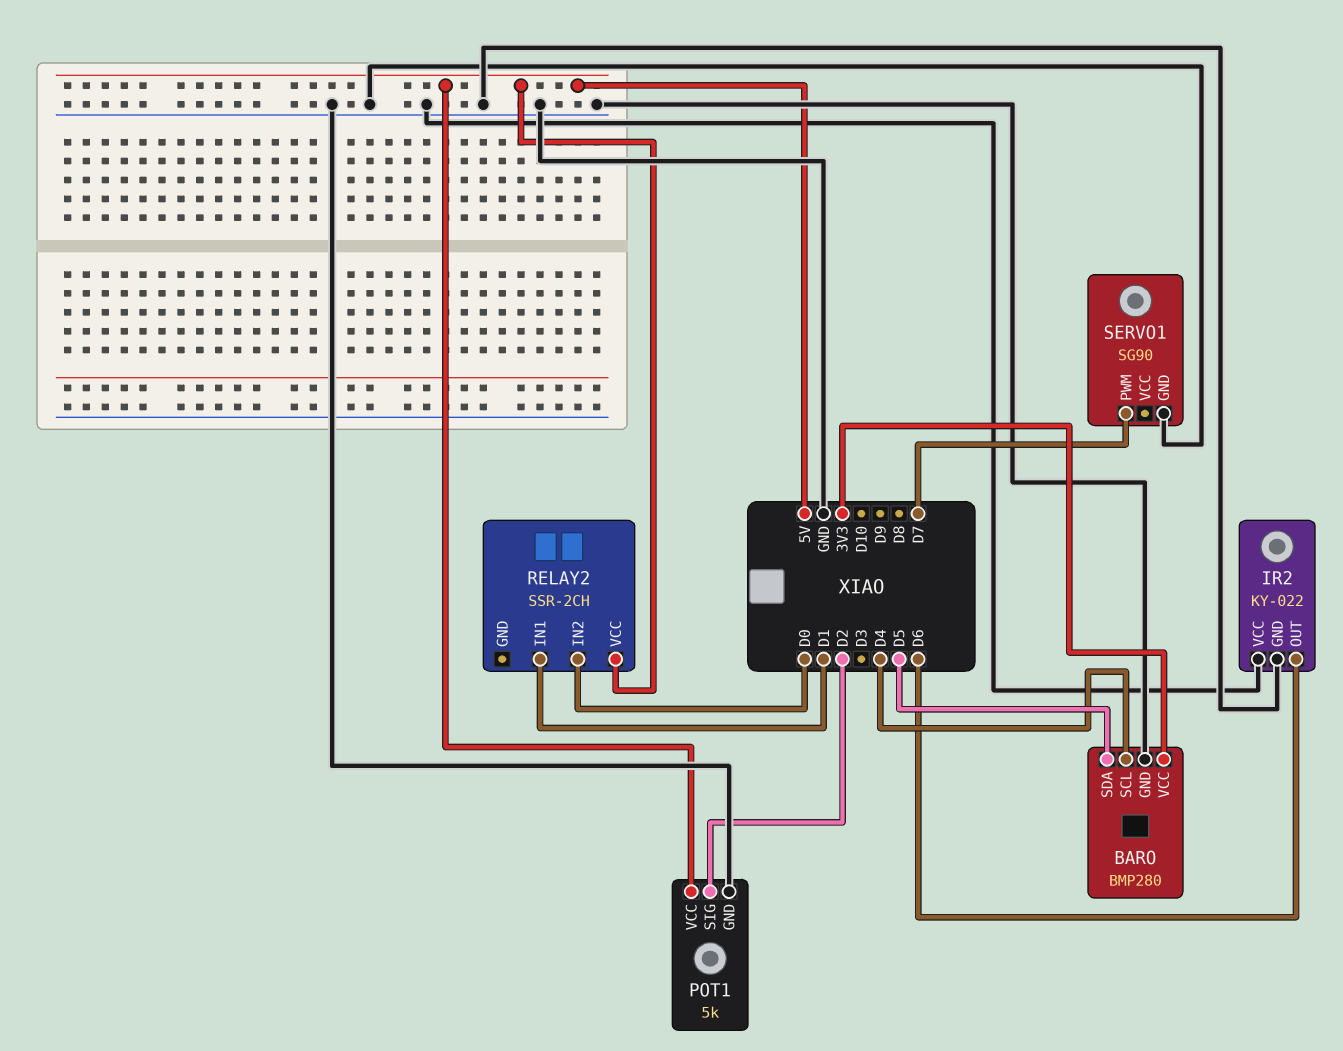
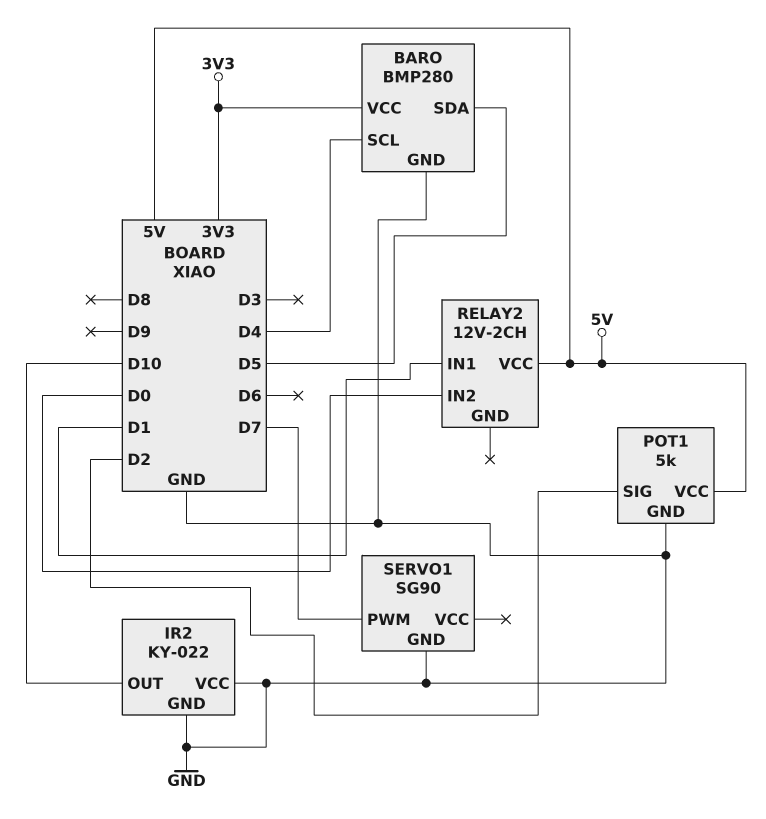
IR2 pin OUT: D6 -> D10
RELAY2: SSR-2CH -> 12V-2CH

